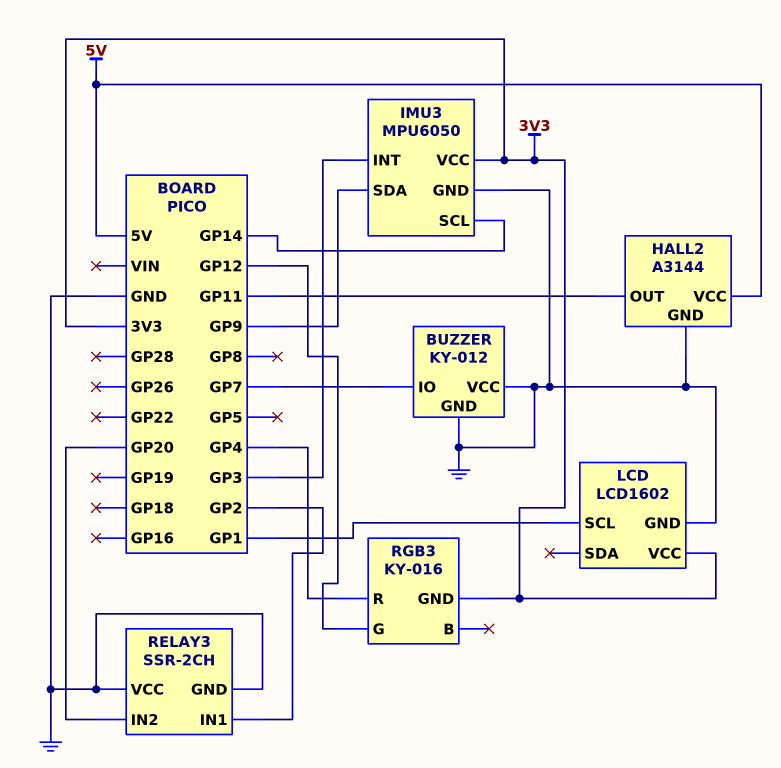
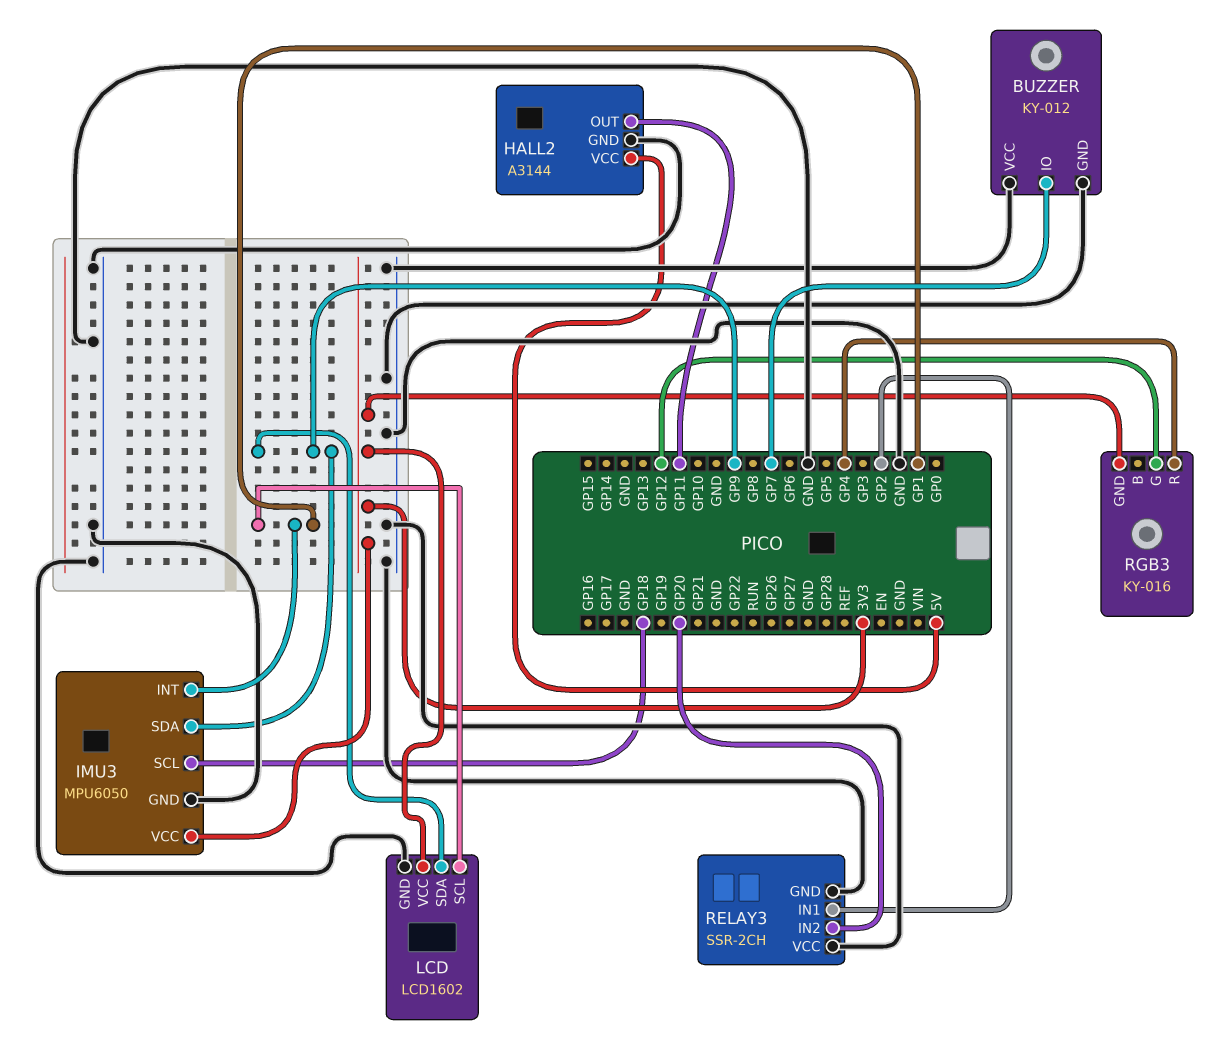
IMU3 pin INT: GP3 -> GP1
IMU3 pin SCL: GP14 -> GP18
LCD pin SDA: none -> GP9

